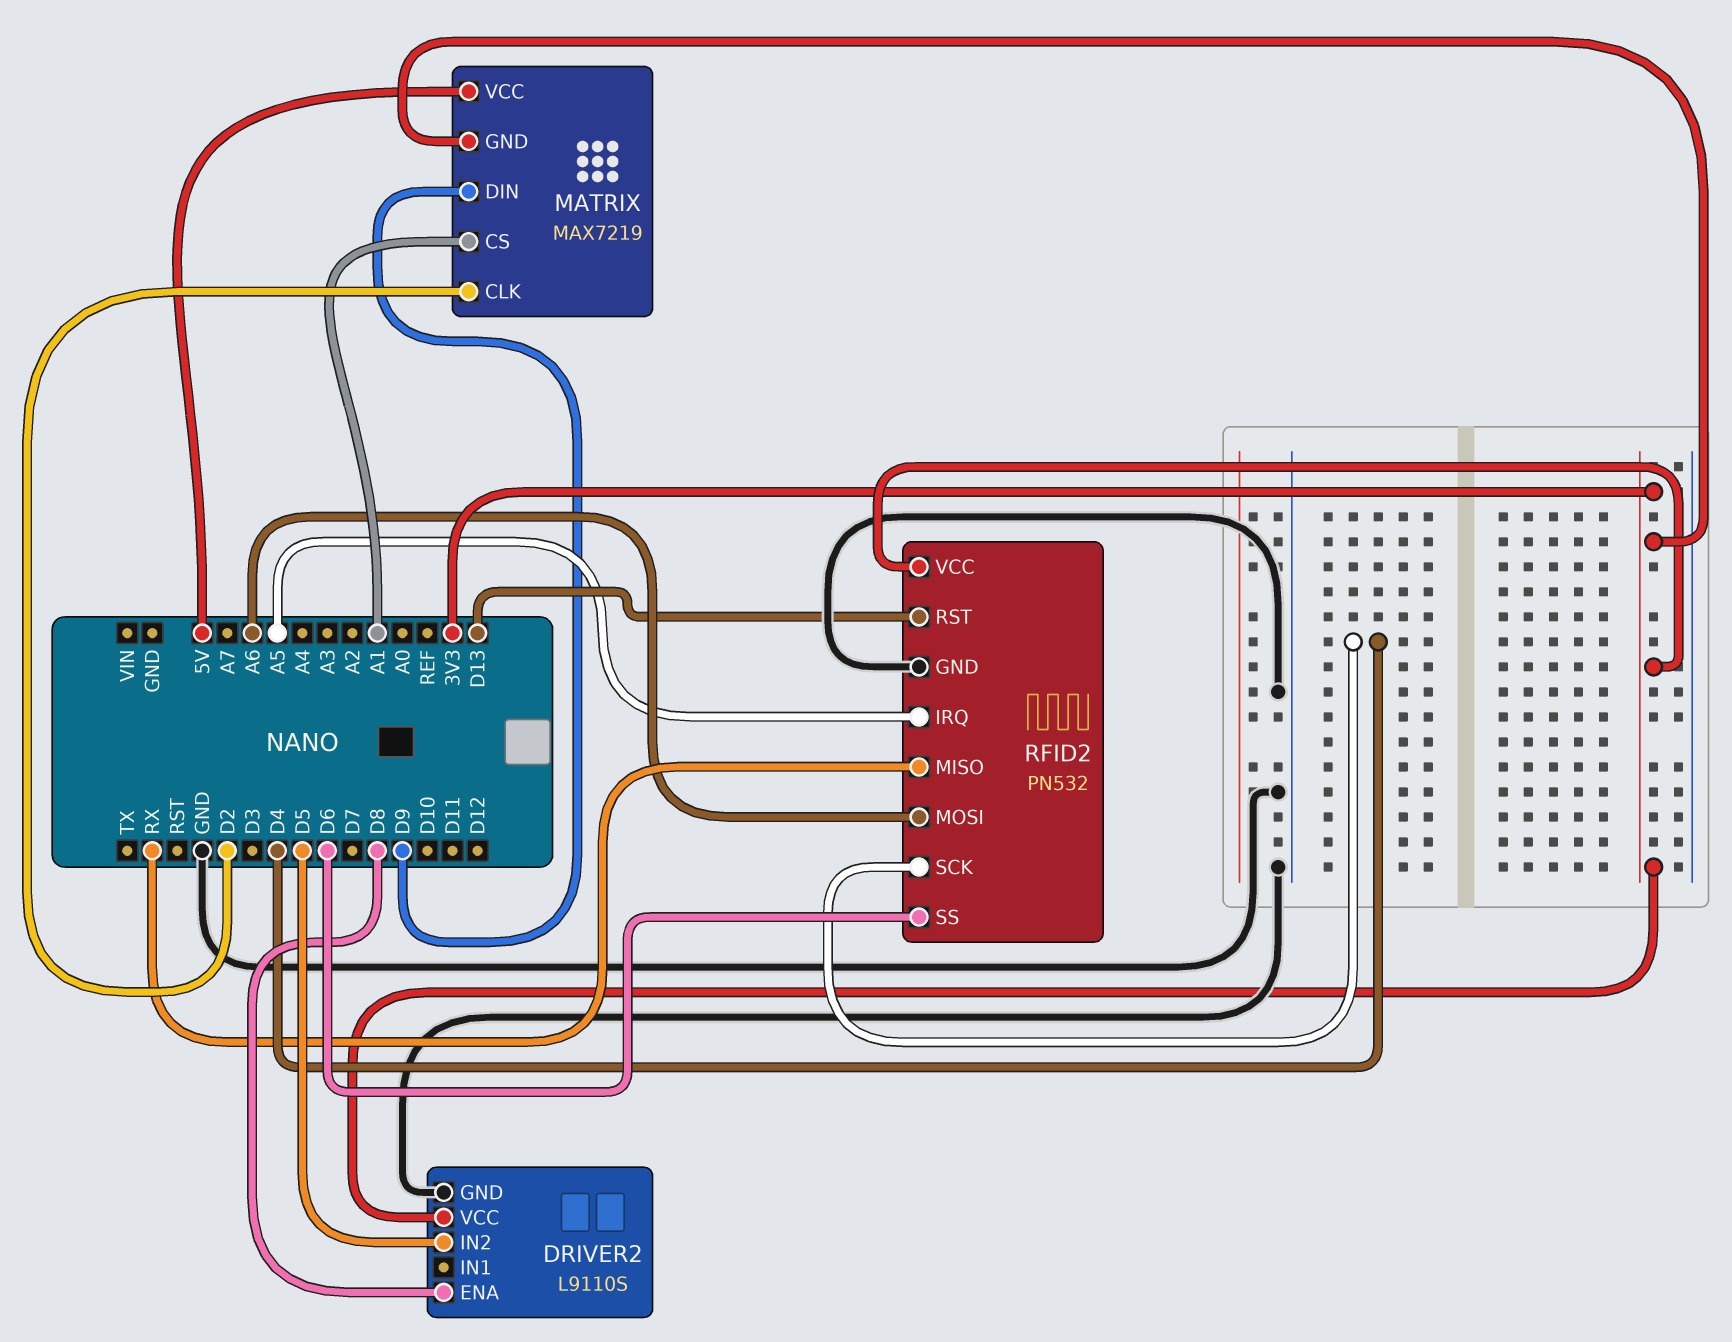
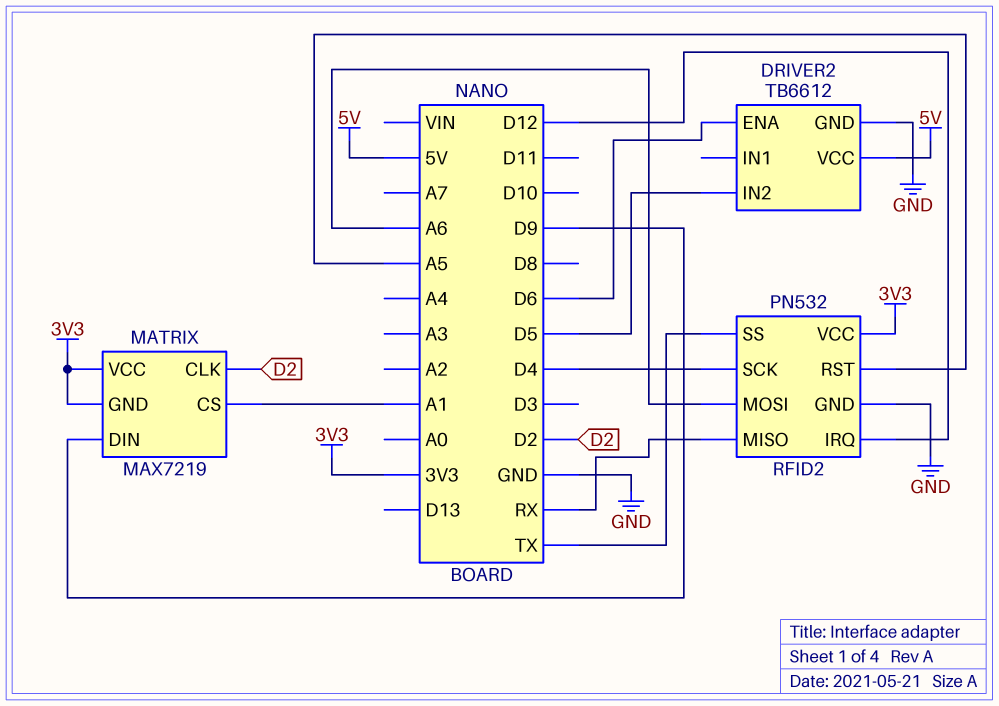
DRIVER2: L9110S -> TB6612
DRIVER2 pin ENA: D8 -> D6
DRIVER2 pin VCC: 3V3 -> 5V
MATRIX pin VCC: 5V -> 3V3
RFID2 pin IRQ: A5 -> D12
RFID2 pin RST: D13 -> A5
RFID2 pin SS: D6 -> TX

